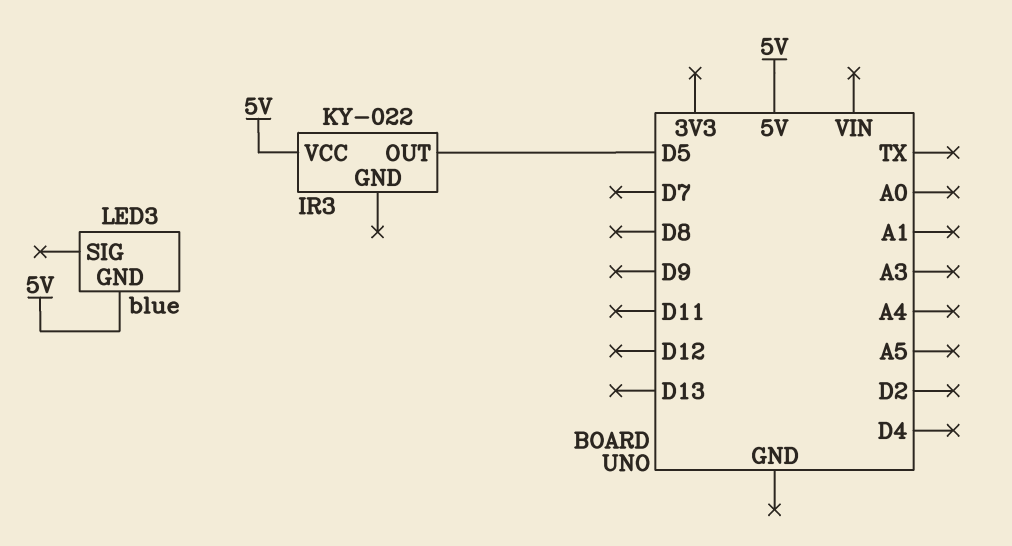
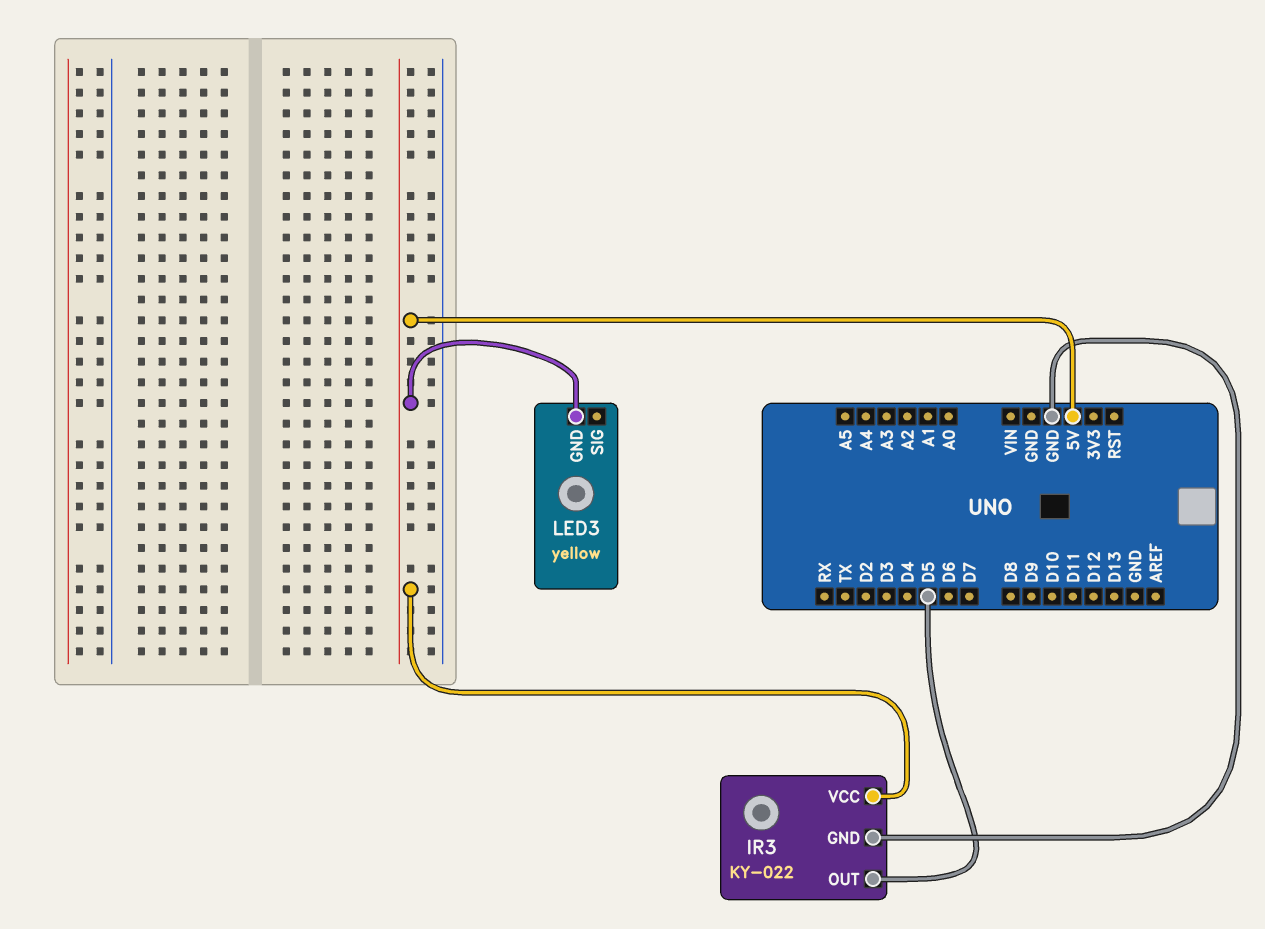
IR3 pin GND: none -> GND
LED3: blue -> yellow

